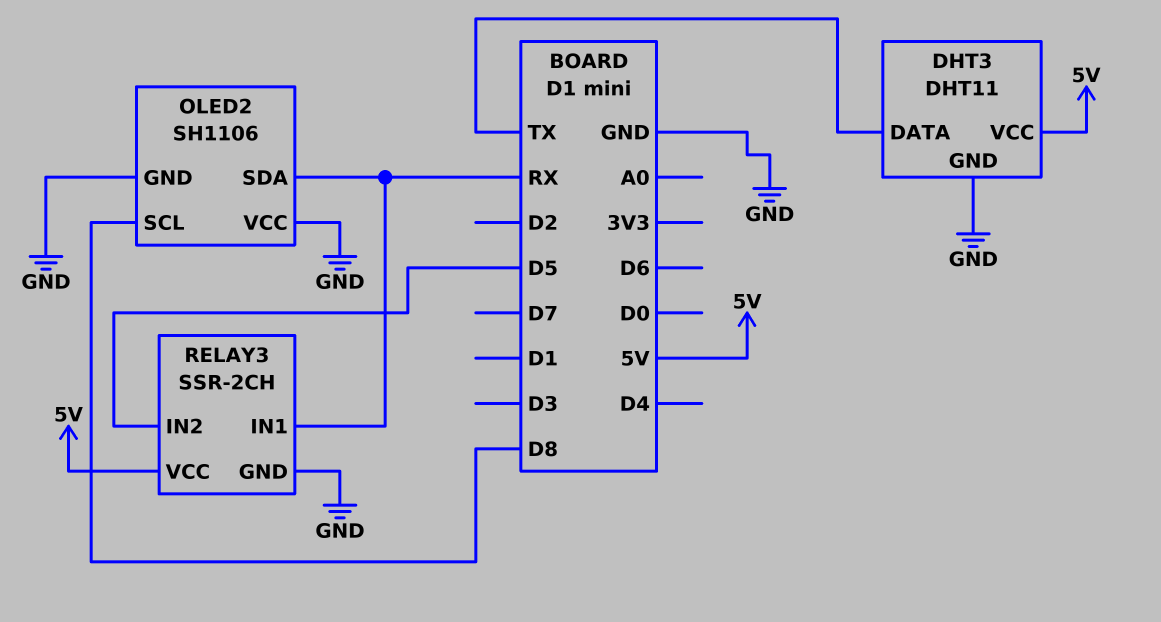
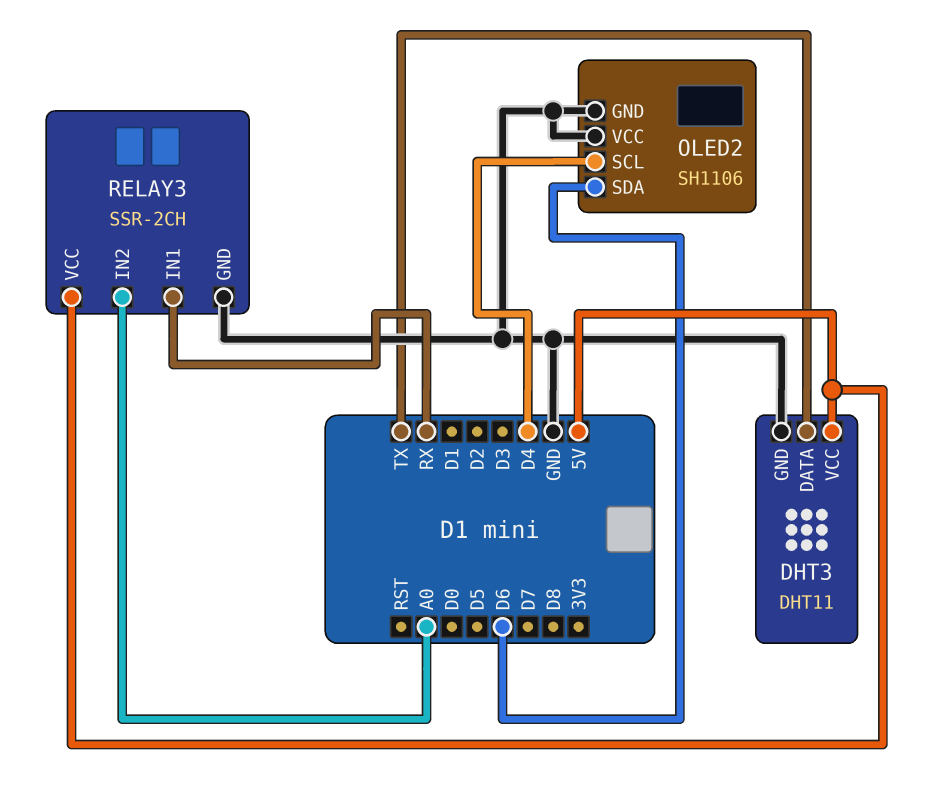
OLED2 pin SCL: D8 -> D4
OLED2 pin SDA: RX -> D6
RELAY3 pin IN2: D5 -> A0

